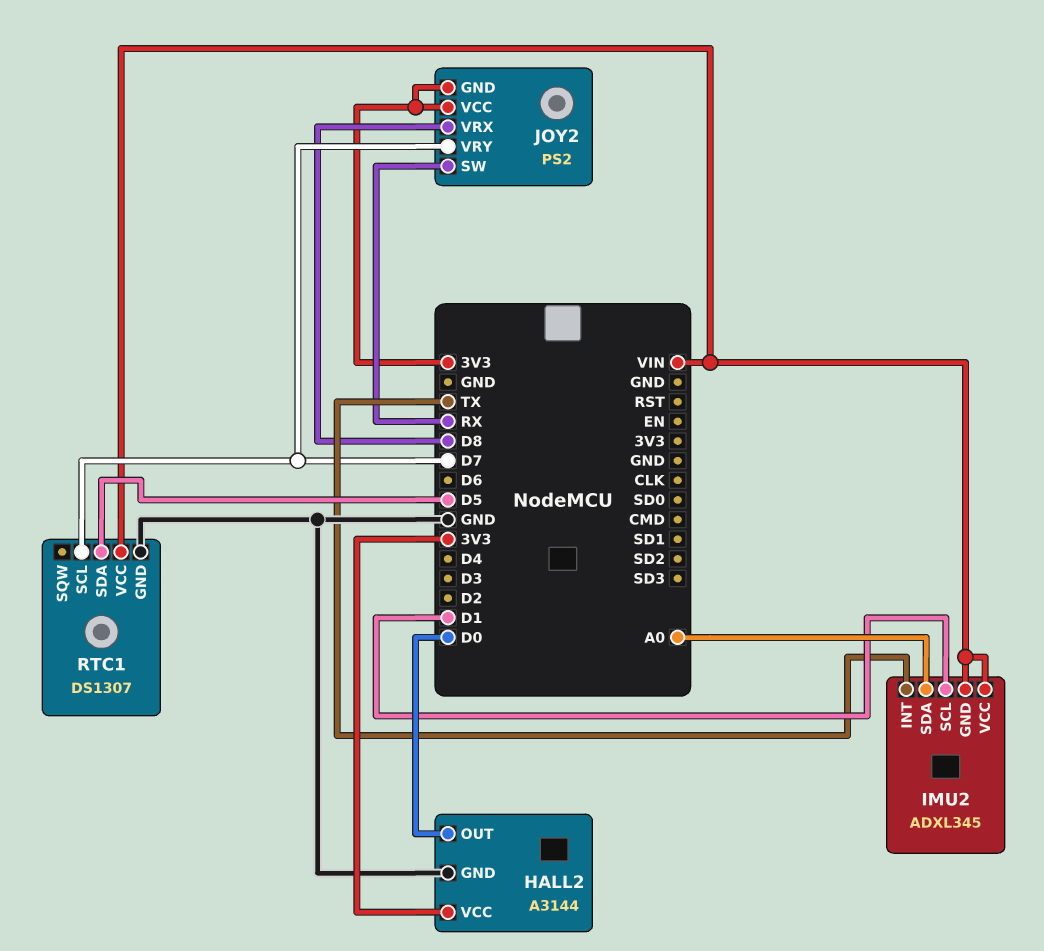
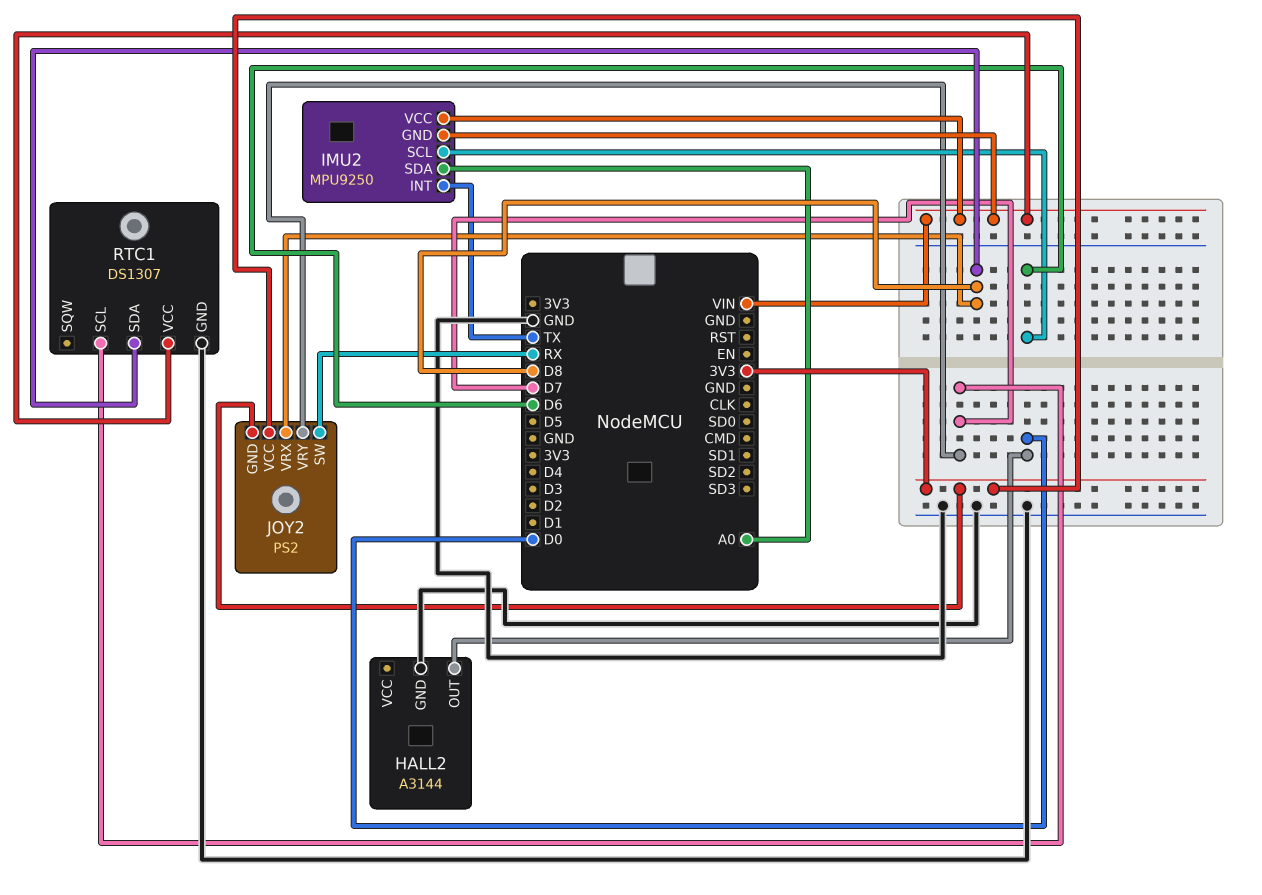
HALL2 pin VCC: 3V3 -> none
IMU2: ADXL345 -> MPU9250
IMU2 pin SCL: D1 -> D6
RTC1 pin SDA: D5 -> D8

